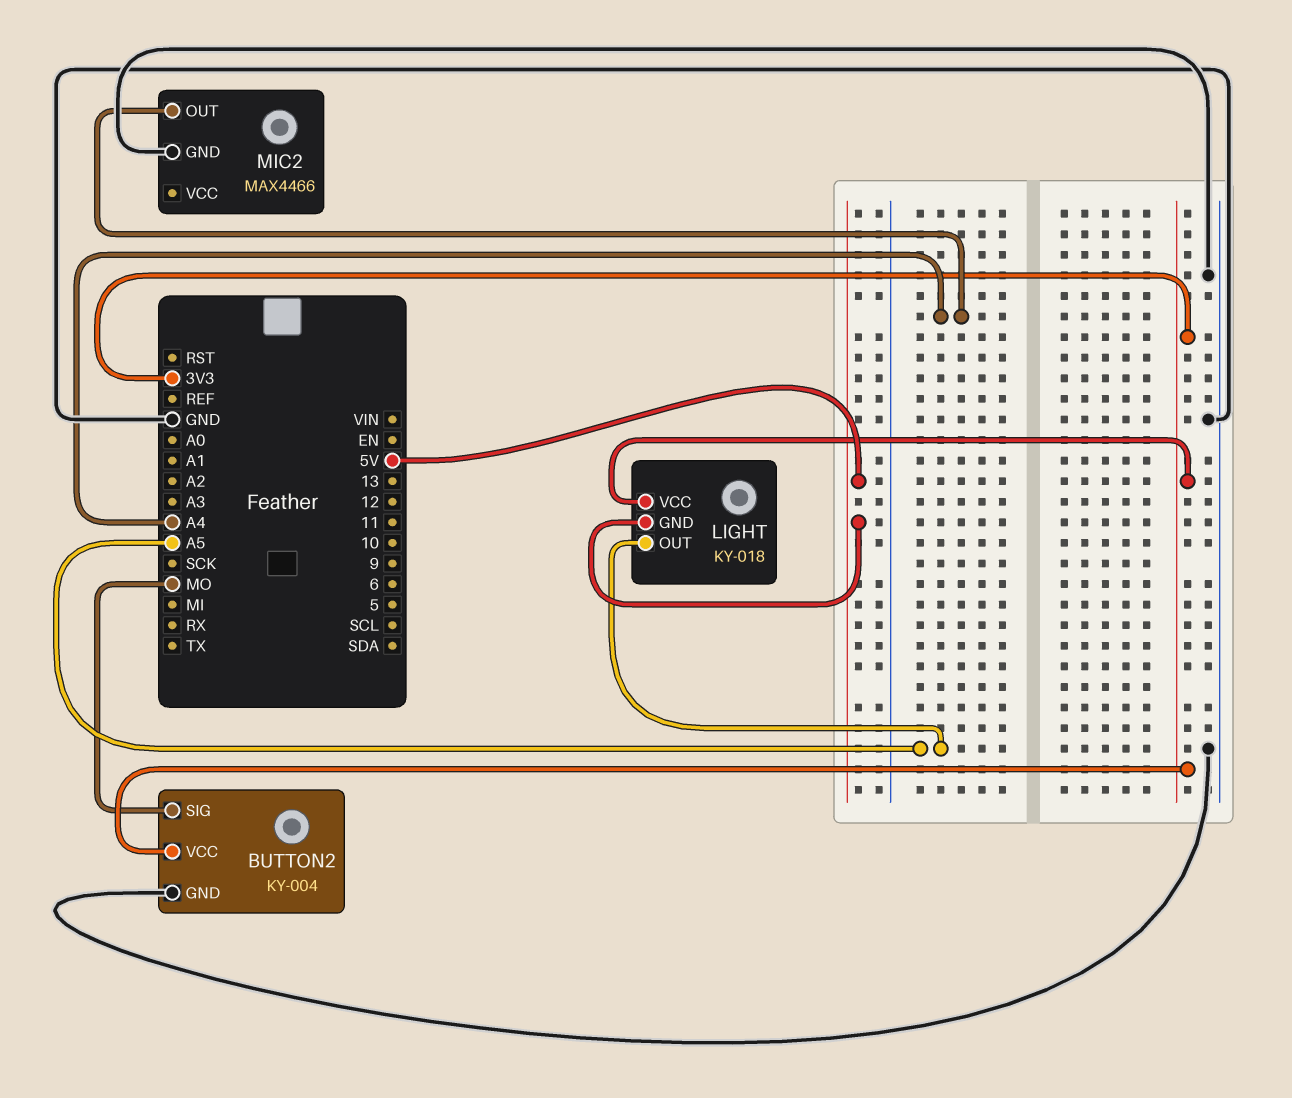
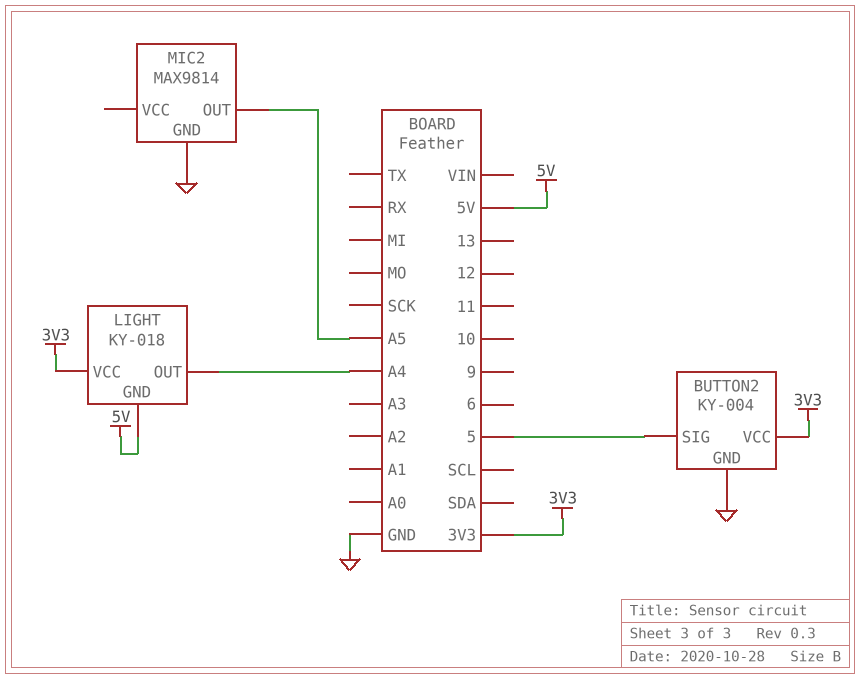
BUTTON2 pin SIG: MO -> 5
LIGHT pin OUT: A5 -> A4
MIC2: MAX4466 -> MAX9814
MIC2 pin OUT: A4 -> A5

